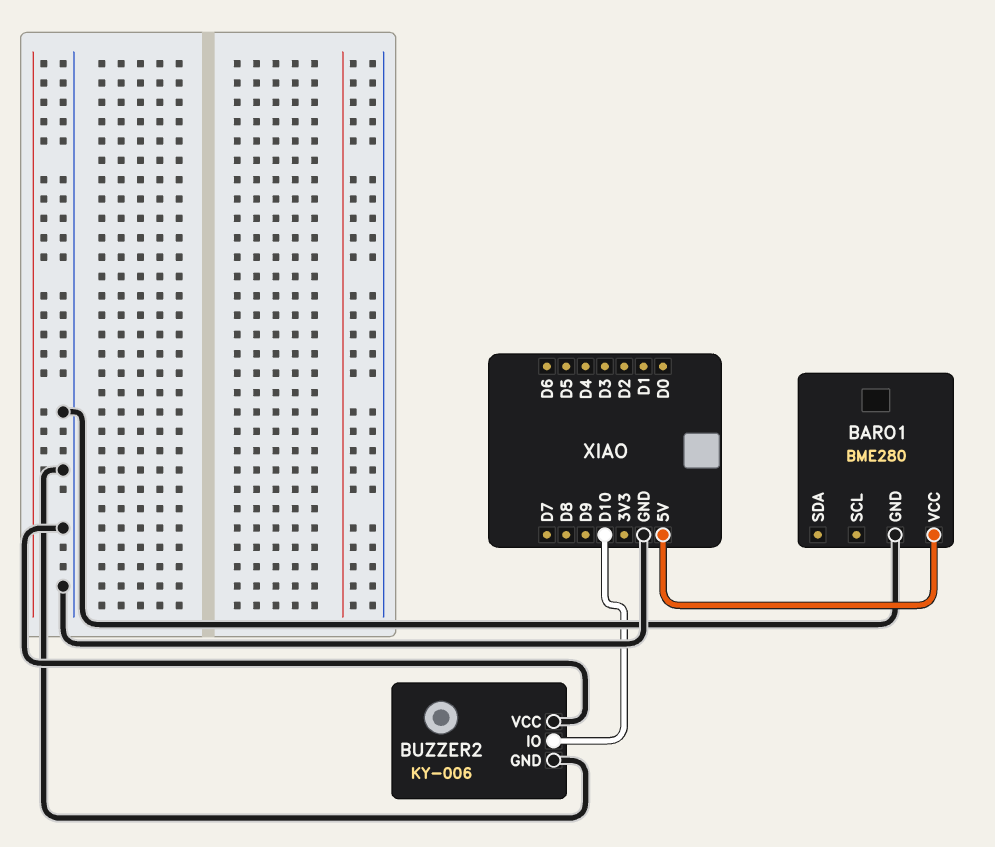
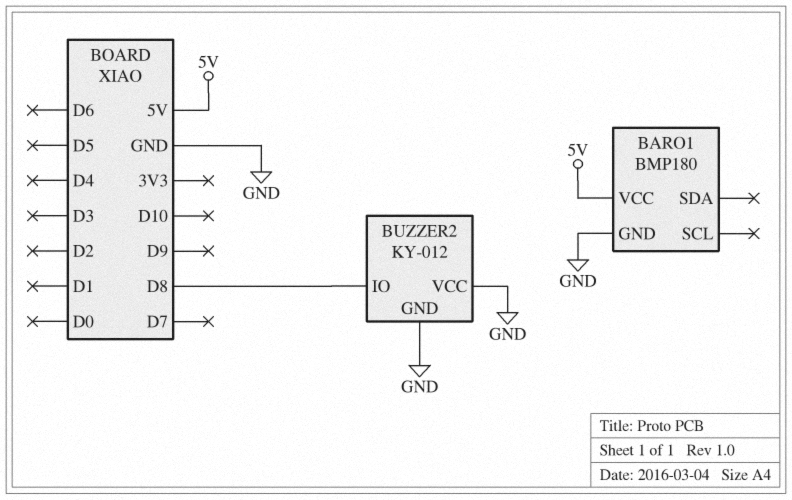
BARO1: BME280 -> BMP180
BUZZER2: KY-006 -> KY-012
BUZZER2 pin IO: D10 -> D8

